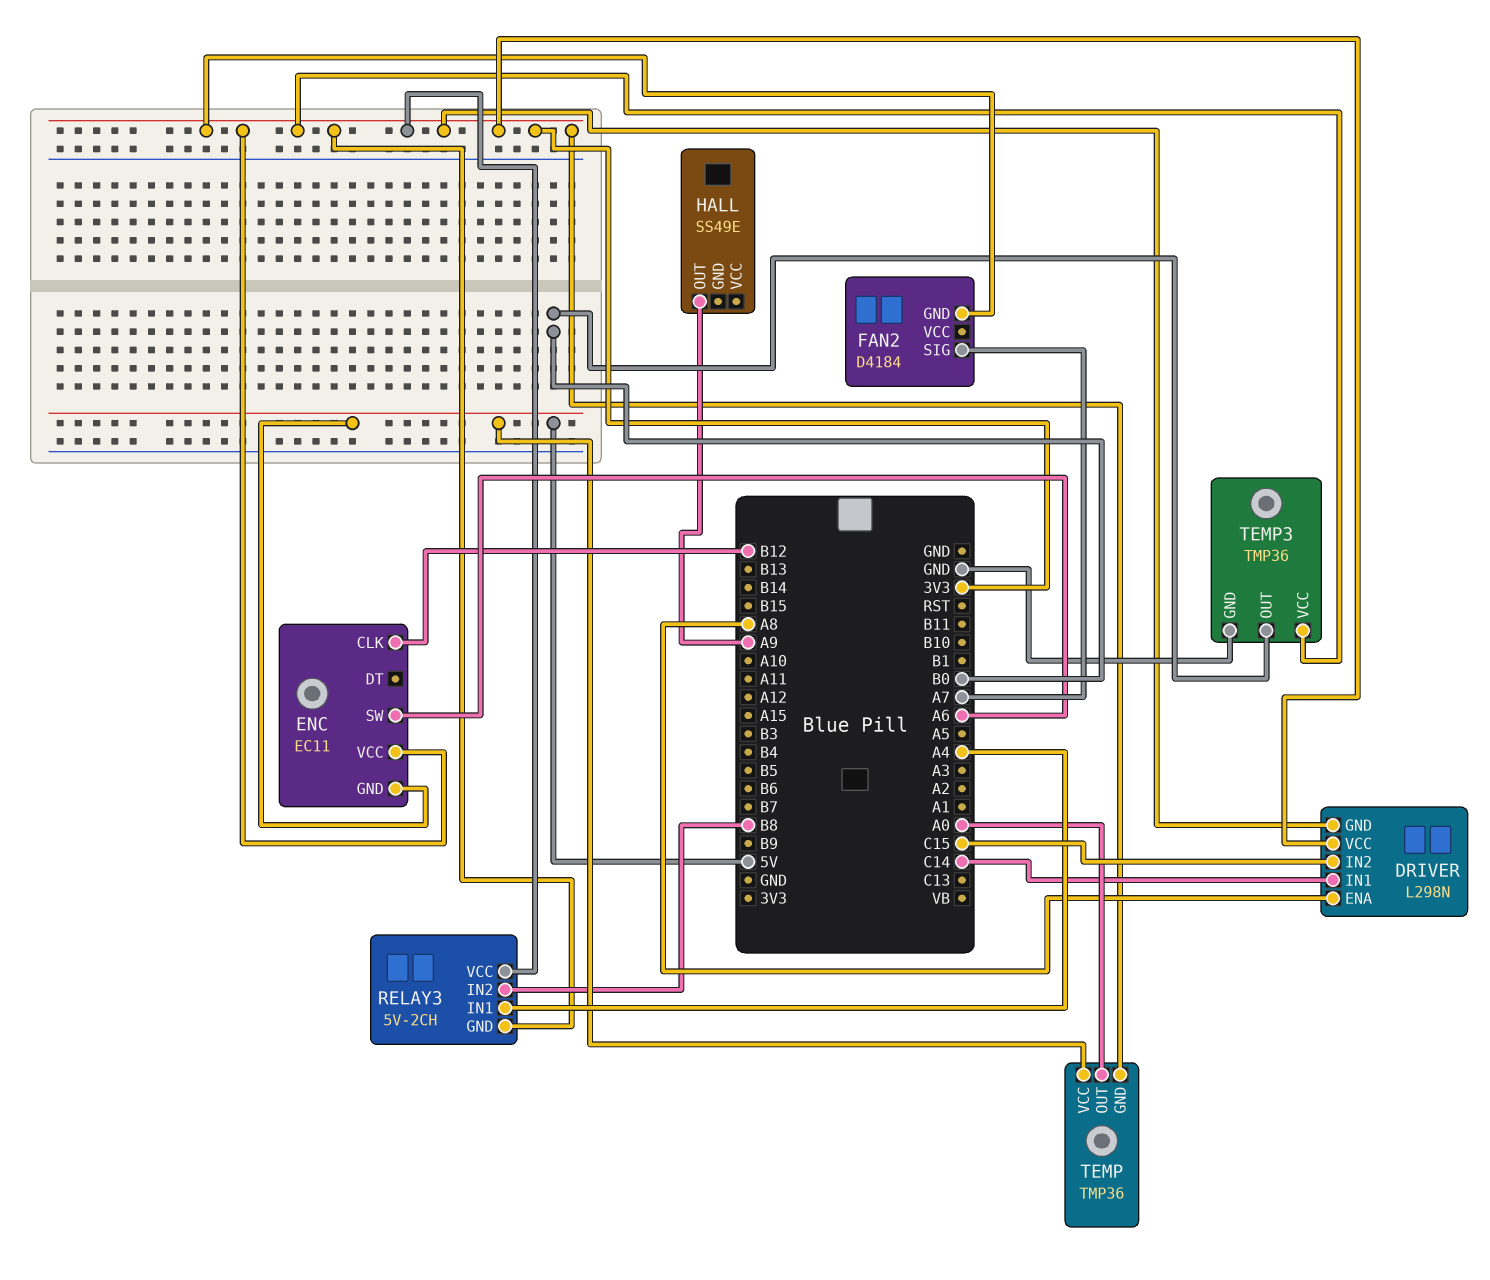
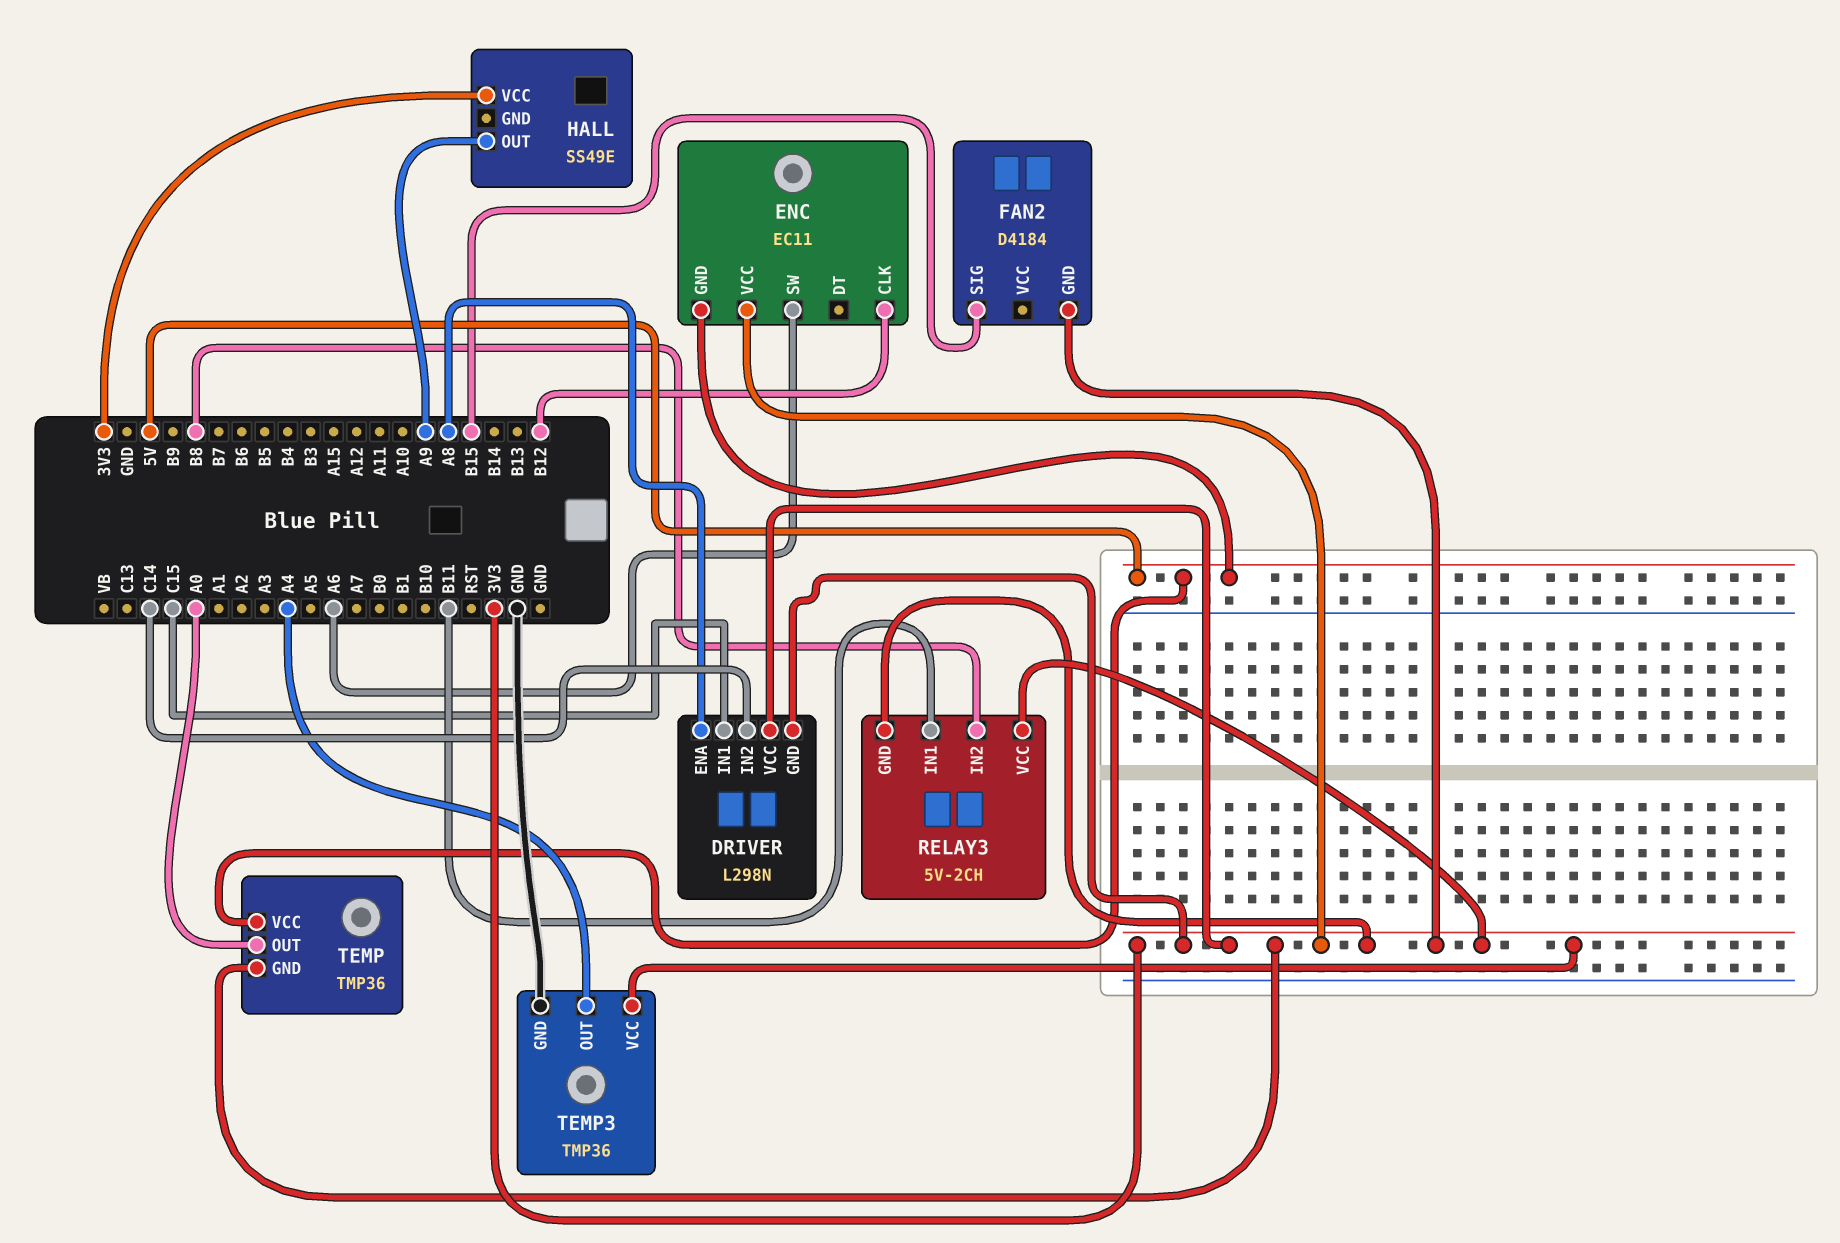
DRIVER pin IN1: C14 -> C15
DRIVER pin IN2: C15 -> C14
FAN2 pin SIG: A7 -> B15
HALL pin VCC: none -> 3V3
RELAY3 pin IN1: A4 -> B11
TEMP3 pin OUT: B0 -> A4

